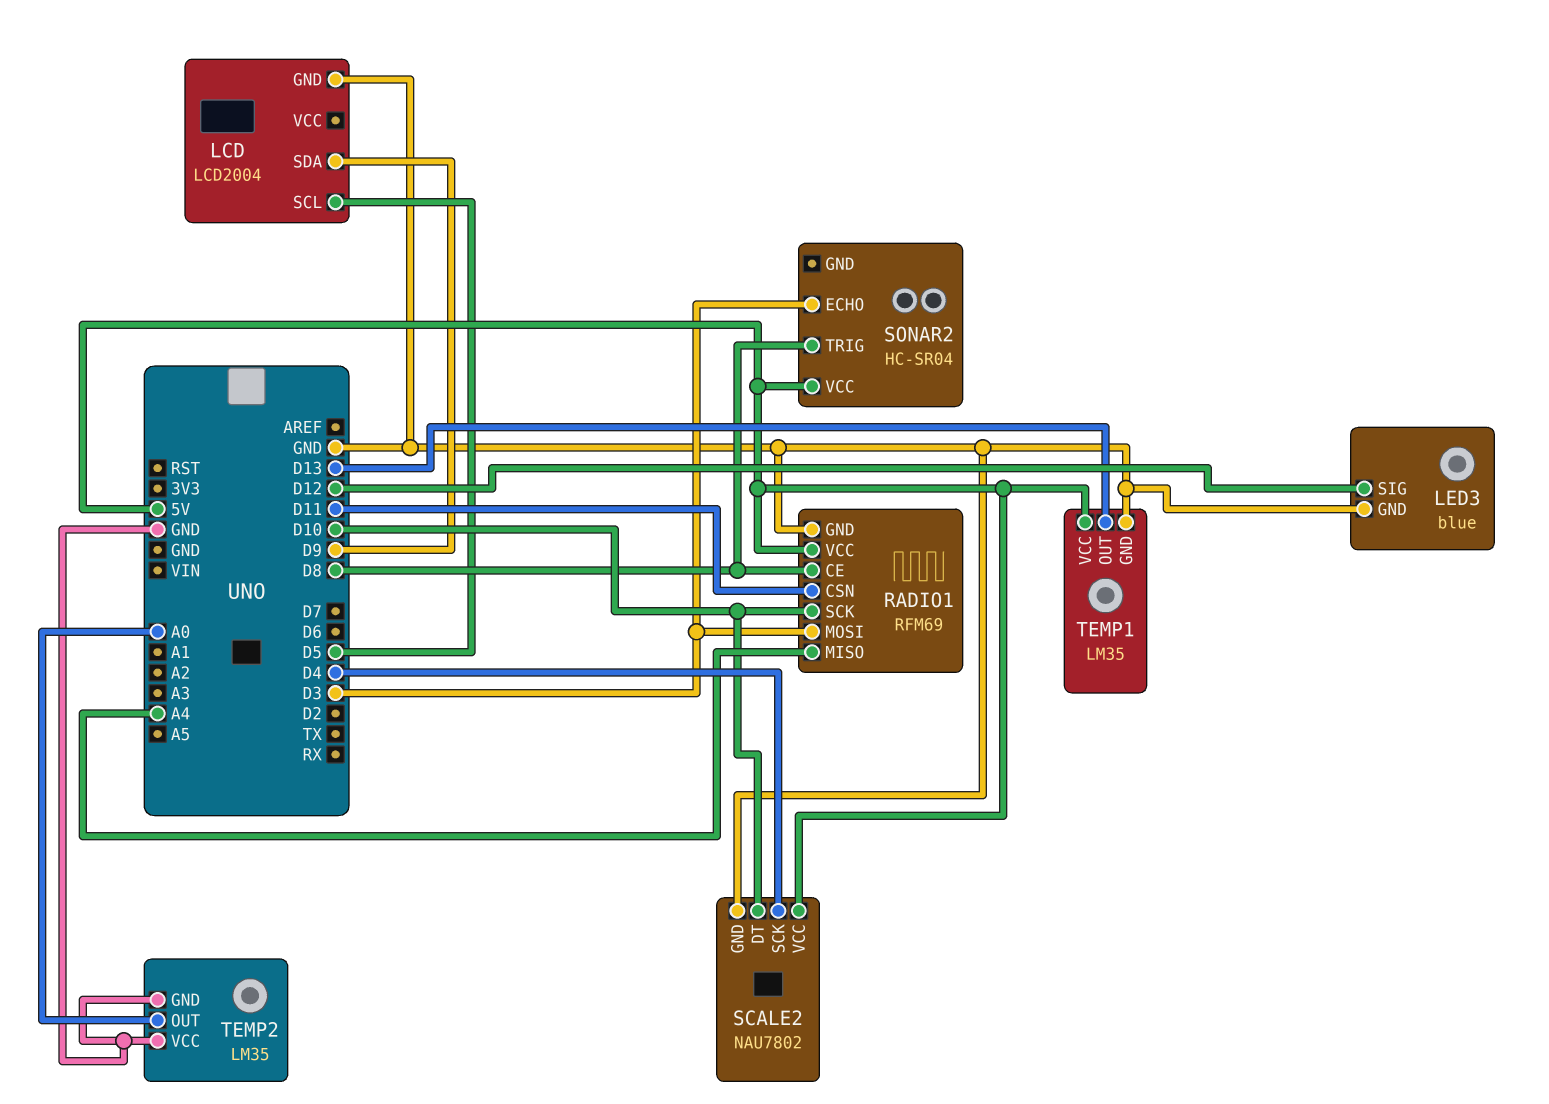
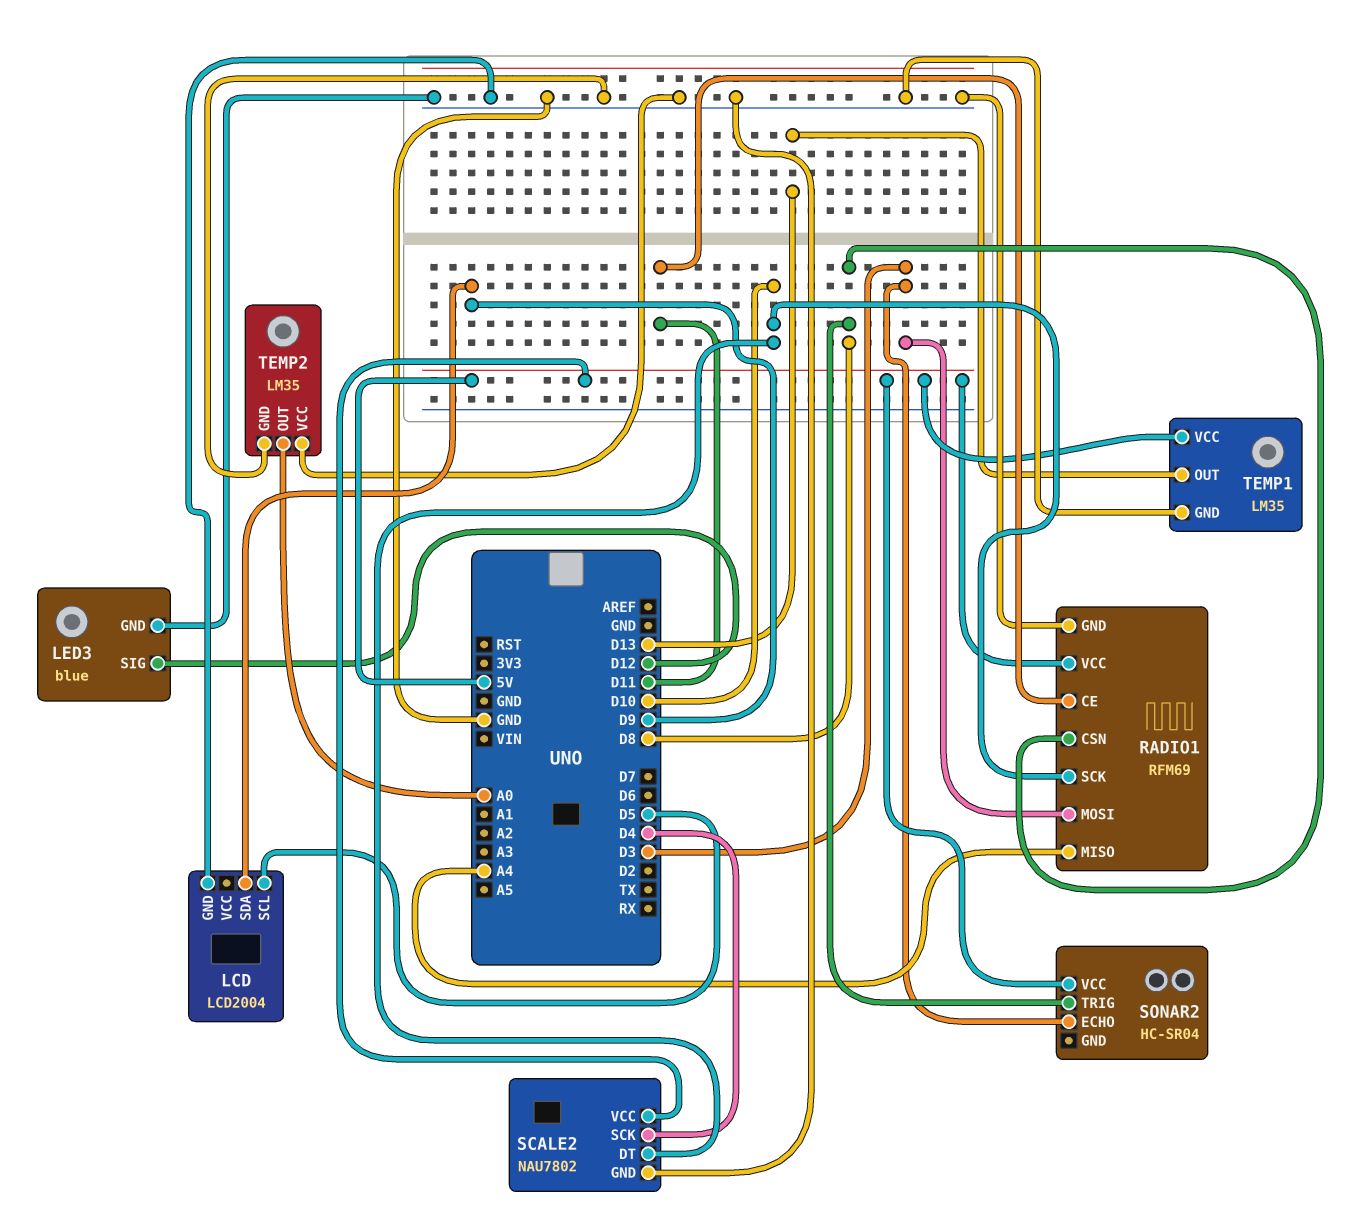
RADIO1 pin CE: D8 -> D11
RADIO1 pin CSN: D11 -> D8

